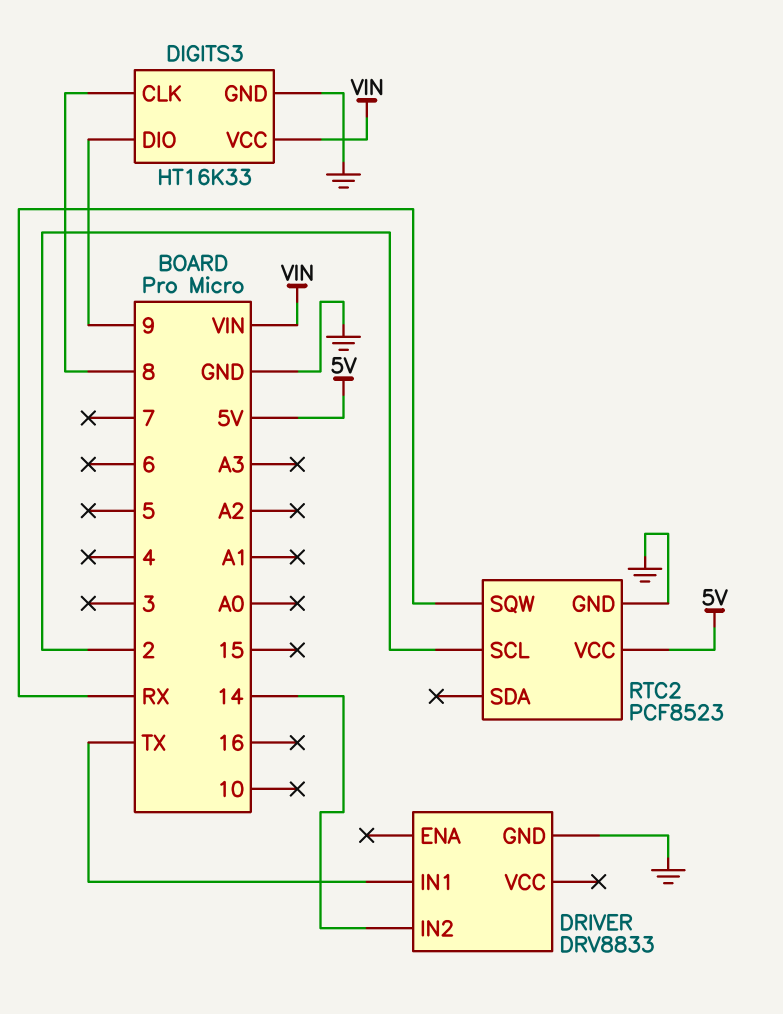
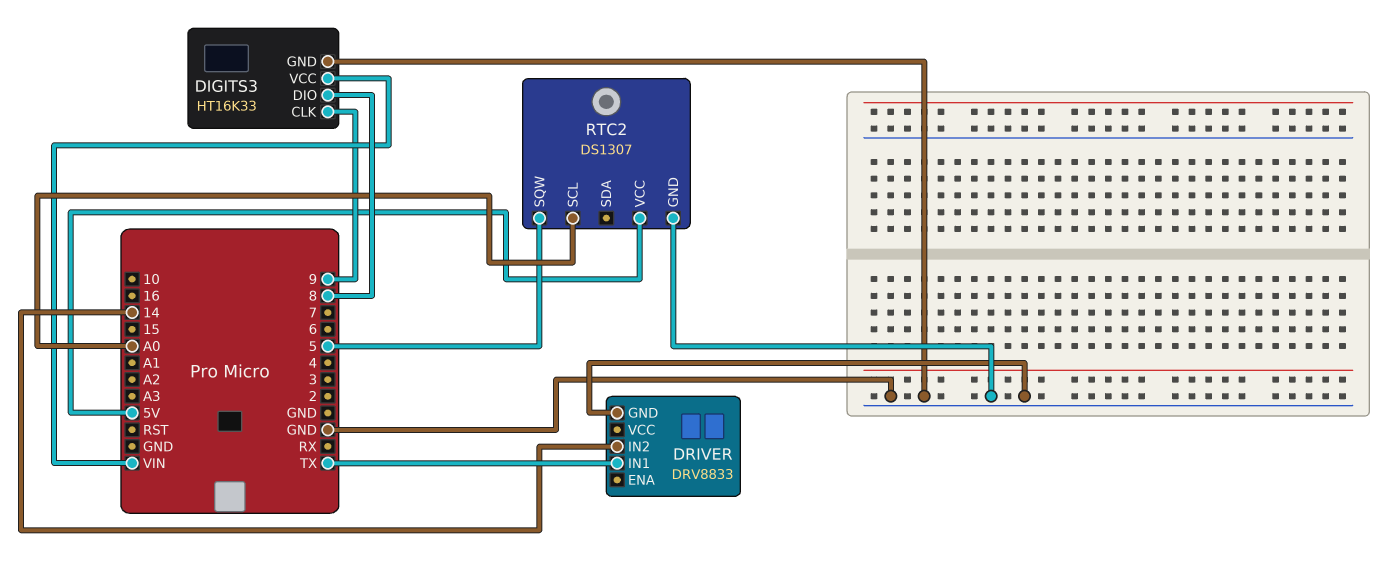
DIGITS3 pin CLK: 8 -> 9
DIGITS3 pin DIO: 9 -> 8
RTC2: PCF8523 -> DS1307
RTC2 pin SCL: 2 -> A0
RTC2 pin SQW: RX -> 5

